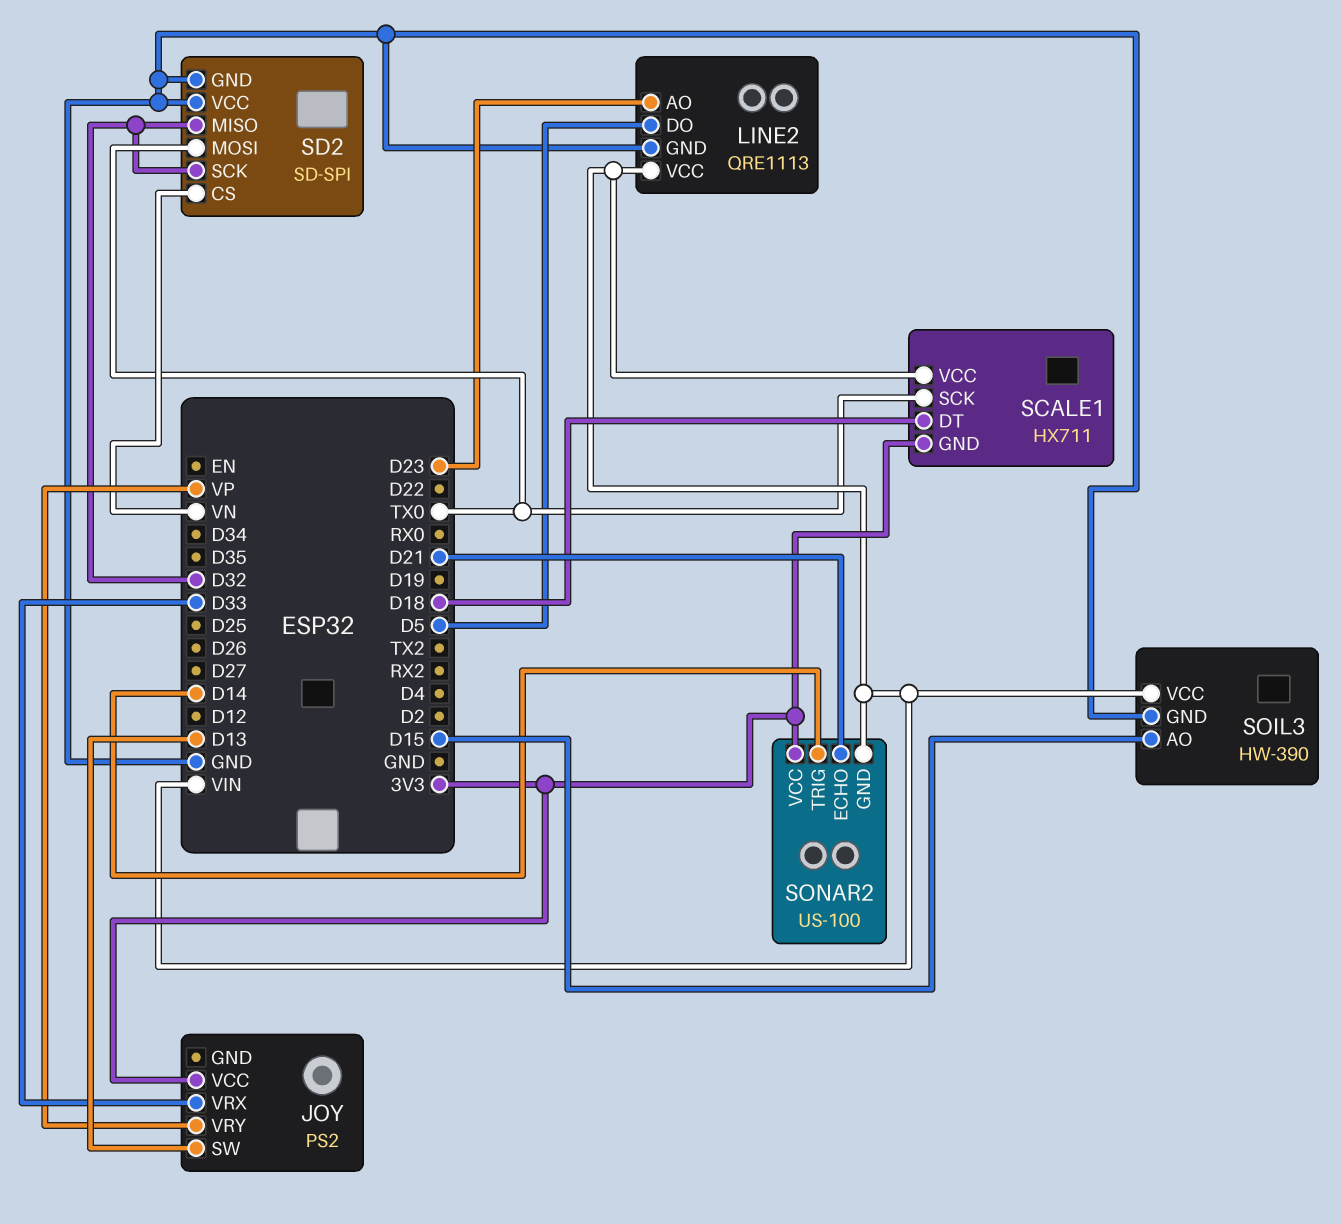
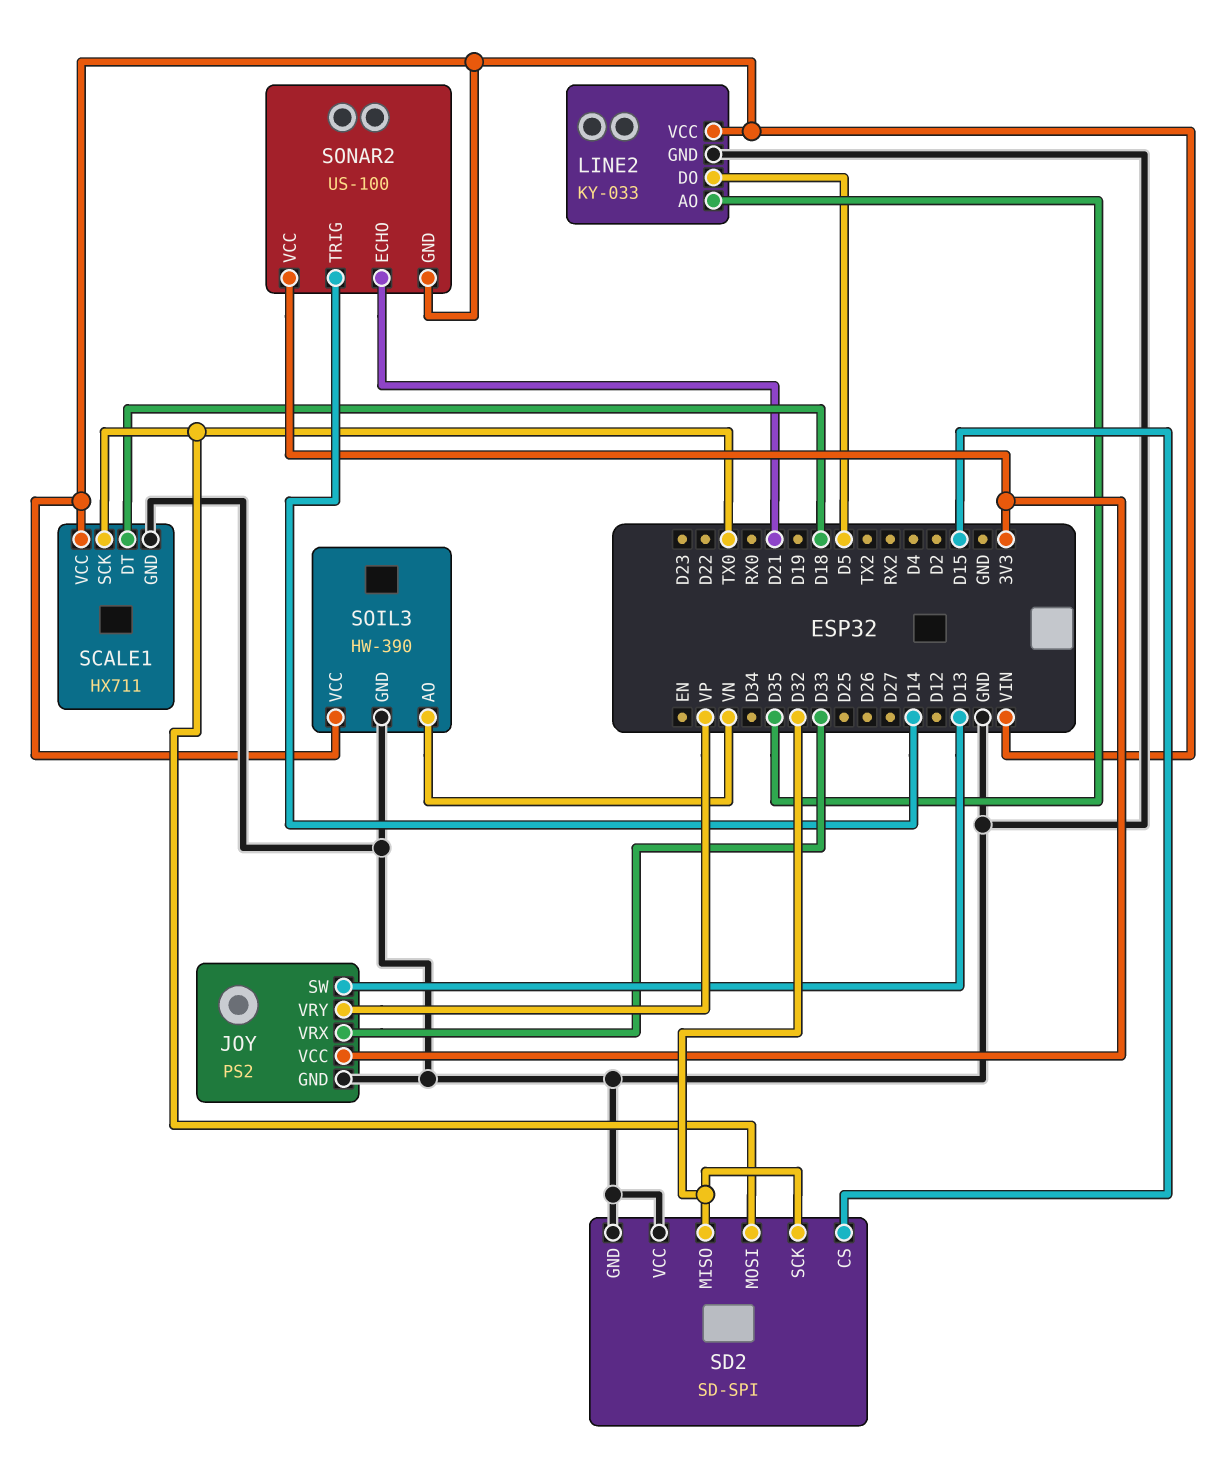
JOY pin GND: none -> GND
LINE2: QRE1113 -> KY-033
LINE2 pin AO: D23 -> D35
SCALE1 pin GND: 3V3 -> GND
SD2 pin CS: VN -> D15
SOIL3 pin AO: D15 -> VN

